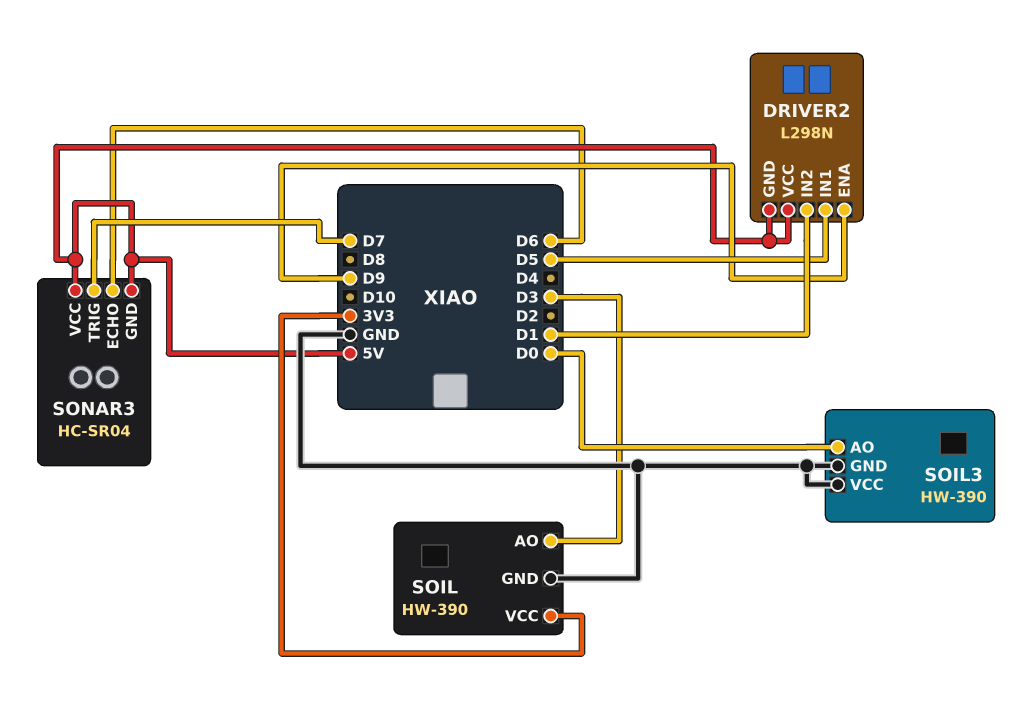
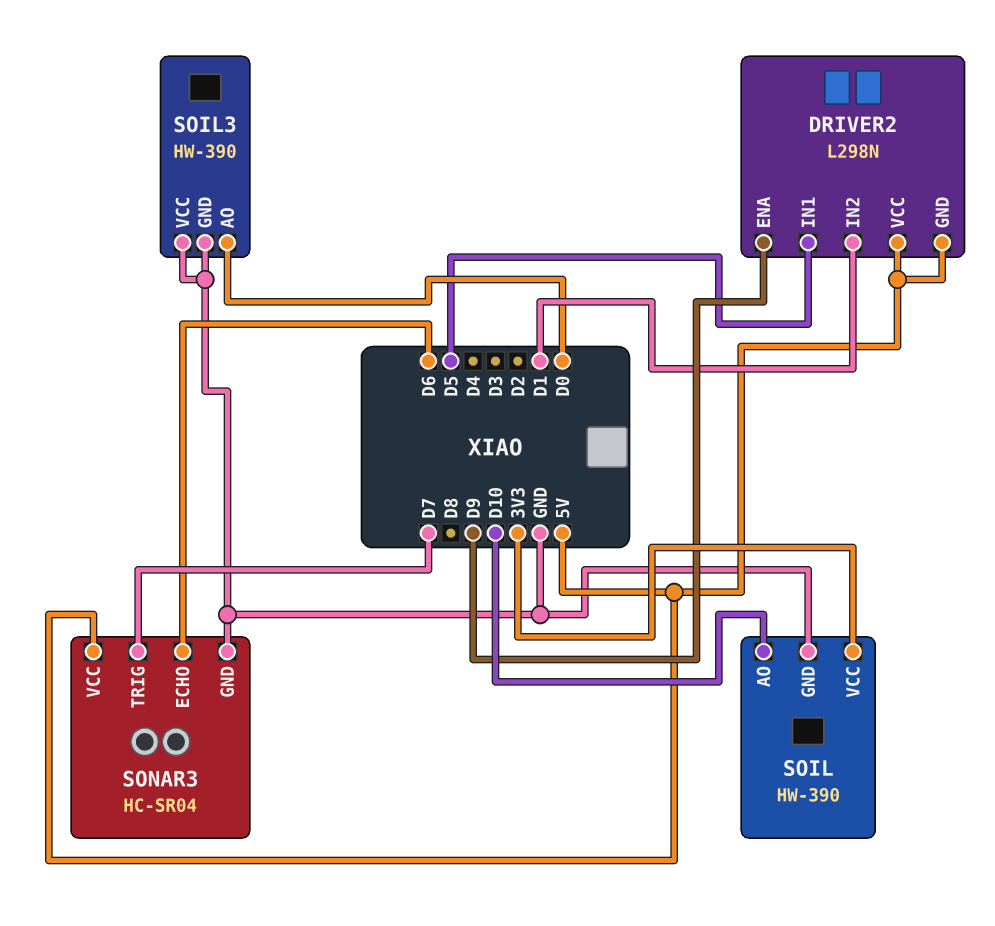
SOIL pin AO: D3 -> D10
SONAR3 pin GND: 5V -> GND

